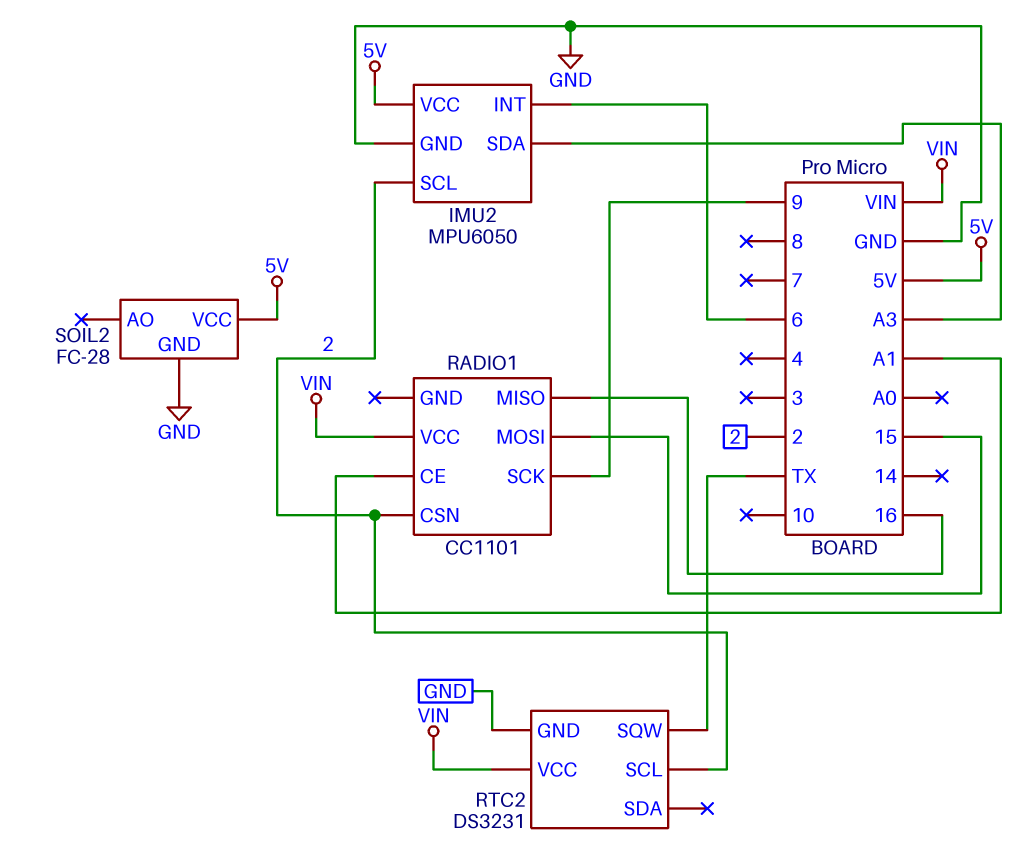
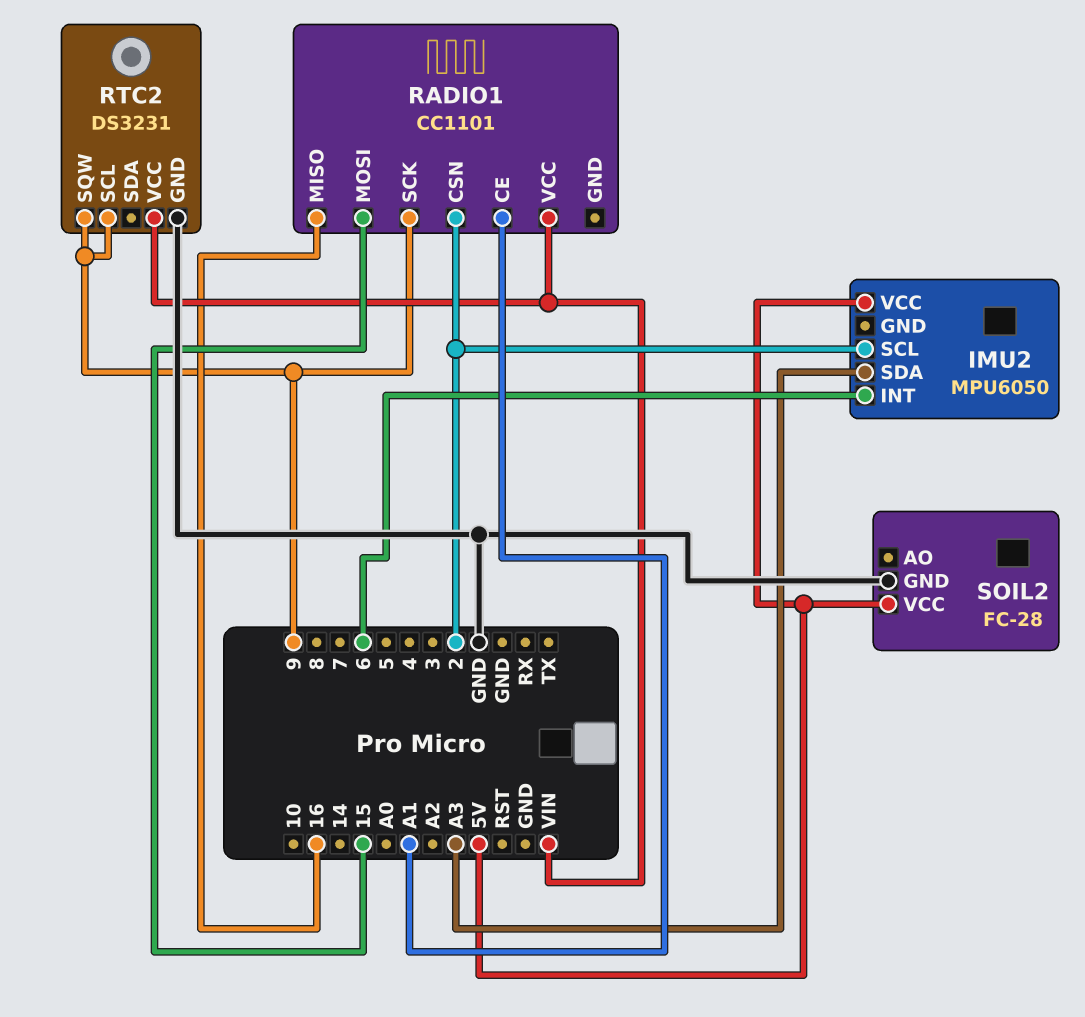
IMU2 pin GND: GND -> none
RTC2 pin SCL: 2 -> 9
RTC2 pin SQW: TX -> 9

